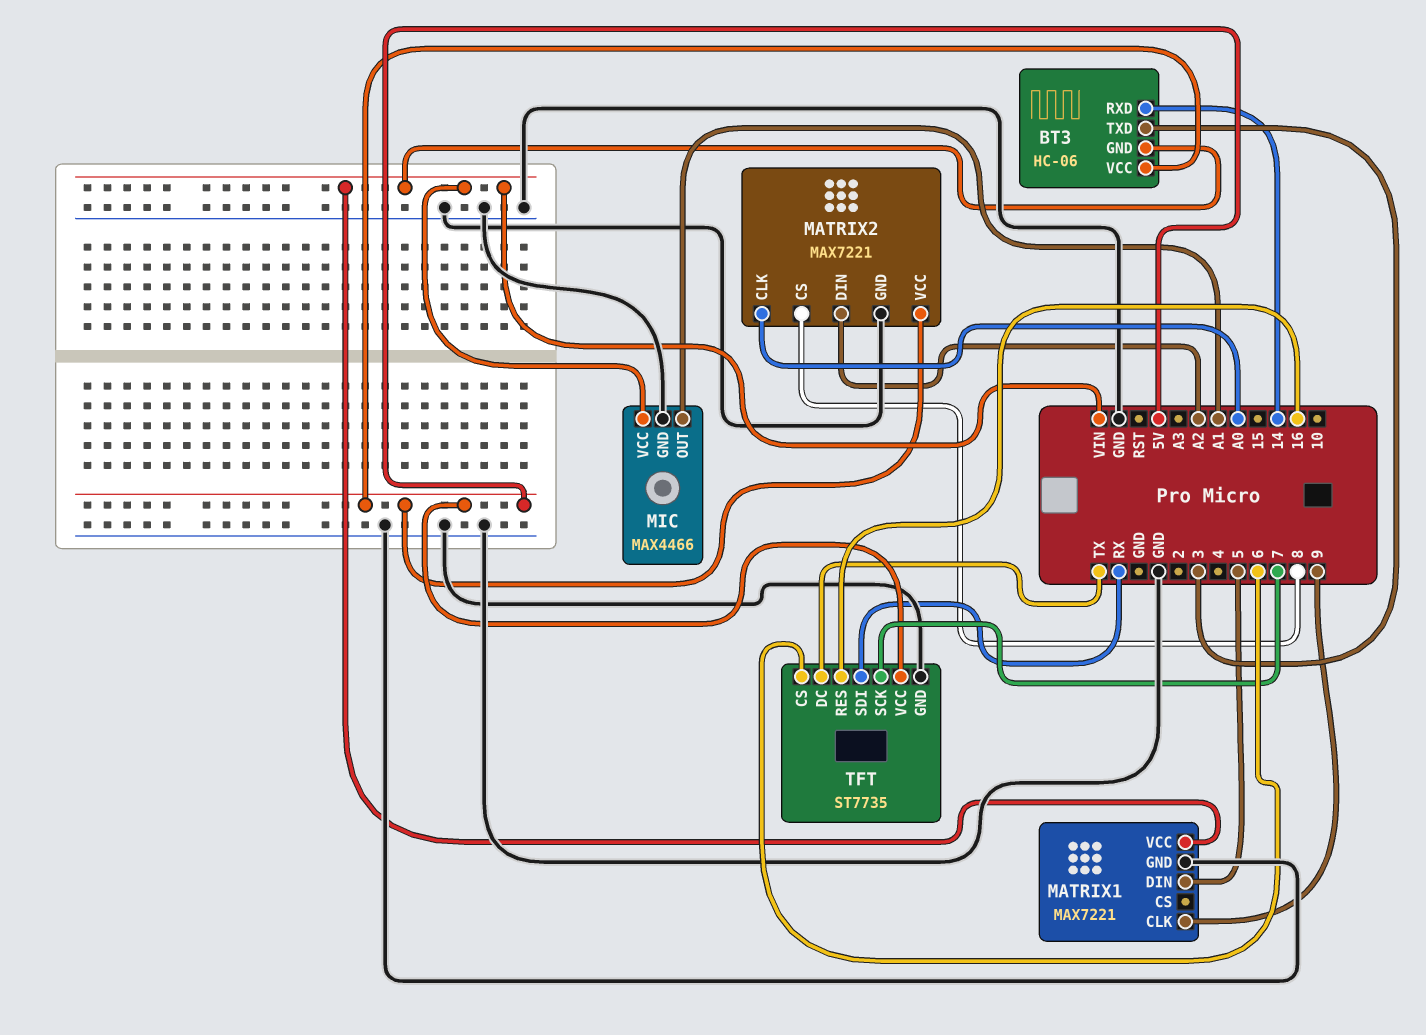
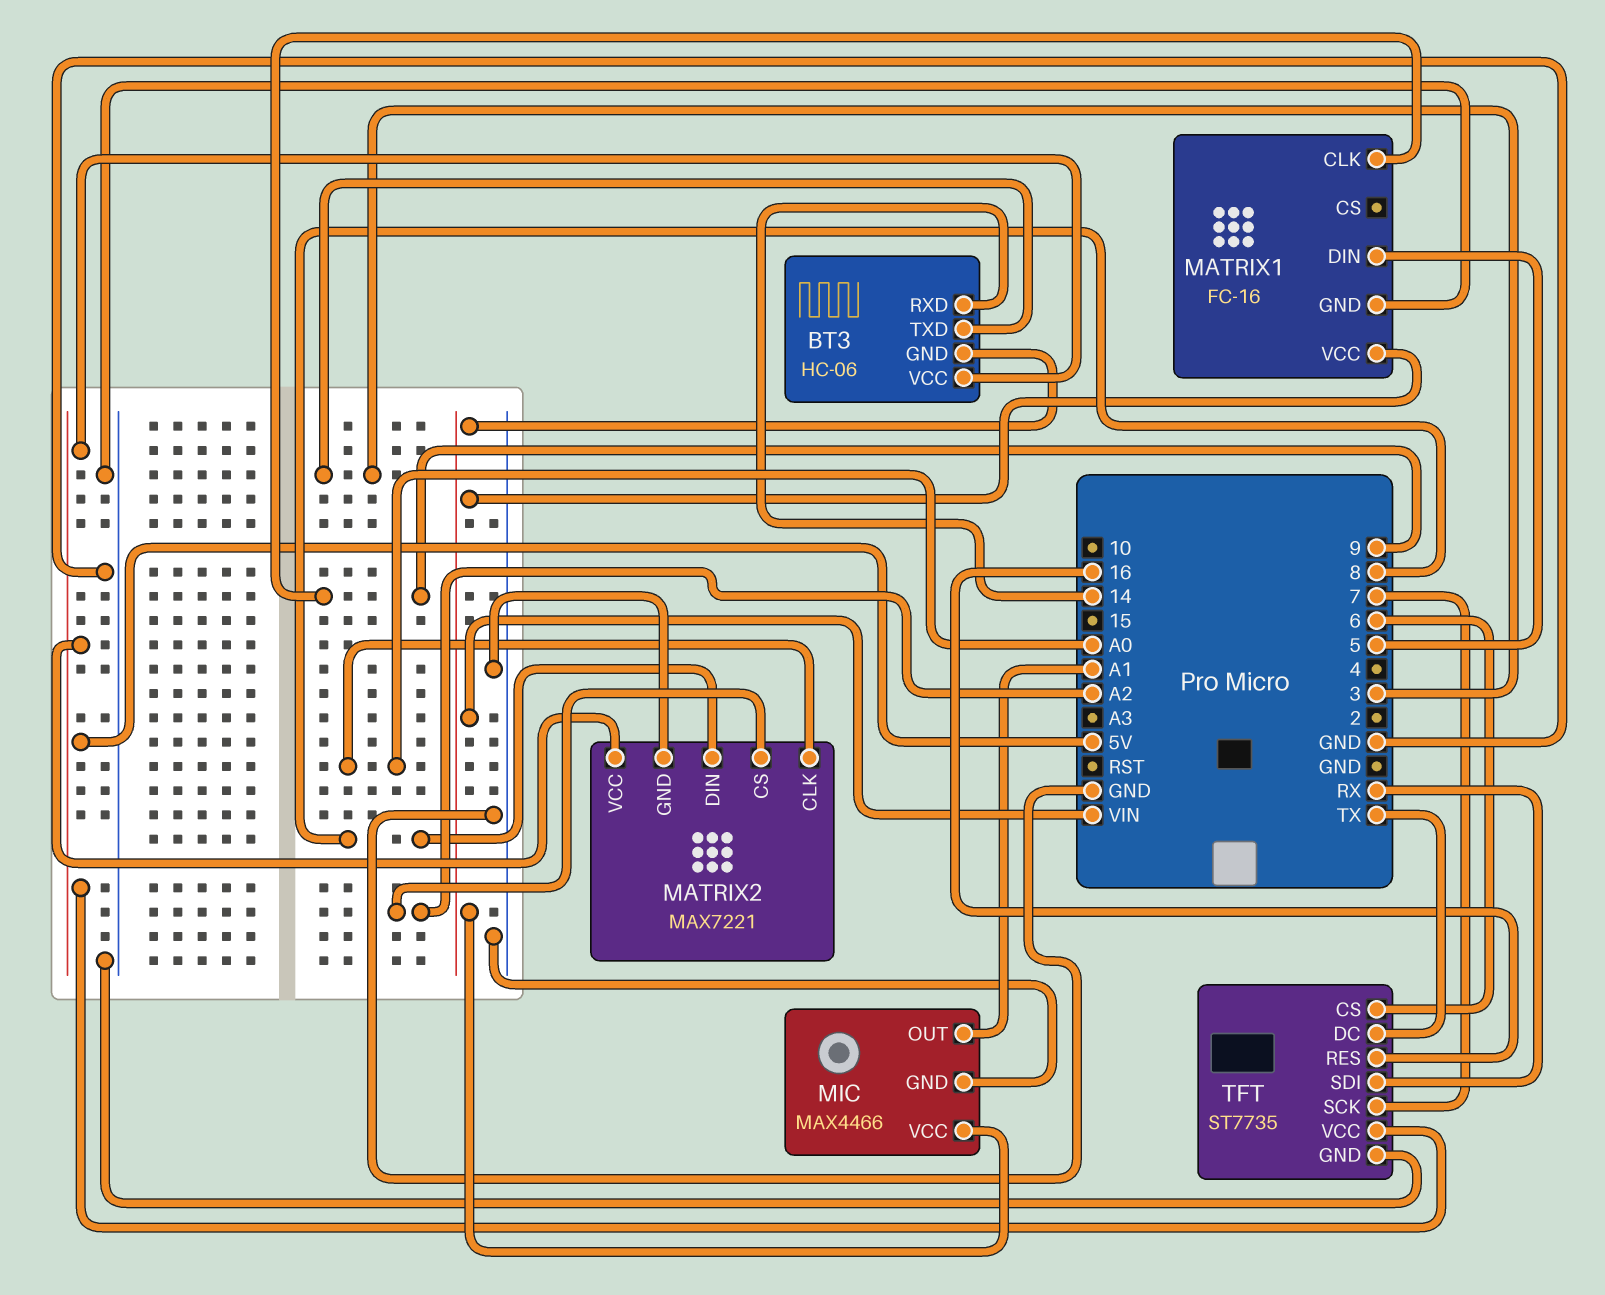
MATRIX1: MAX7221 -> FC-16
MATRIX2 pin CS: 8 -> A2
MATRIX2 pin DIN: A2 -> 8

